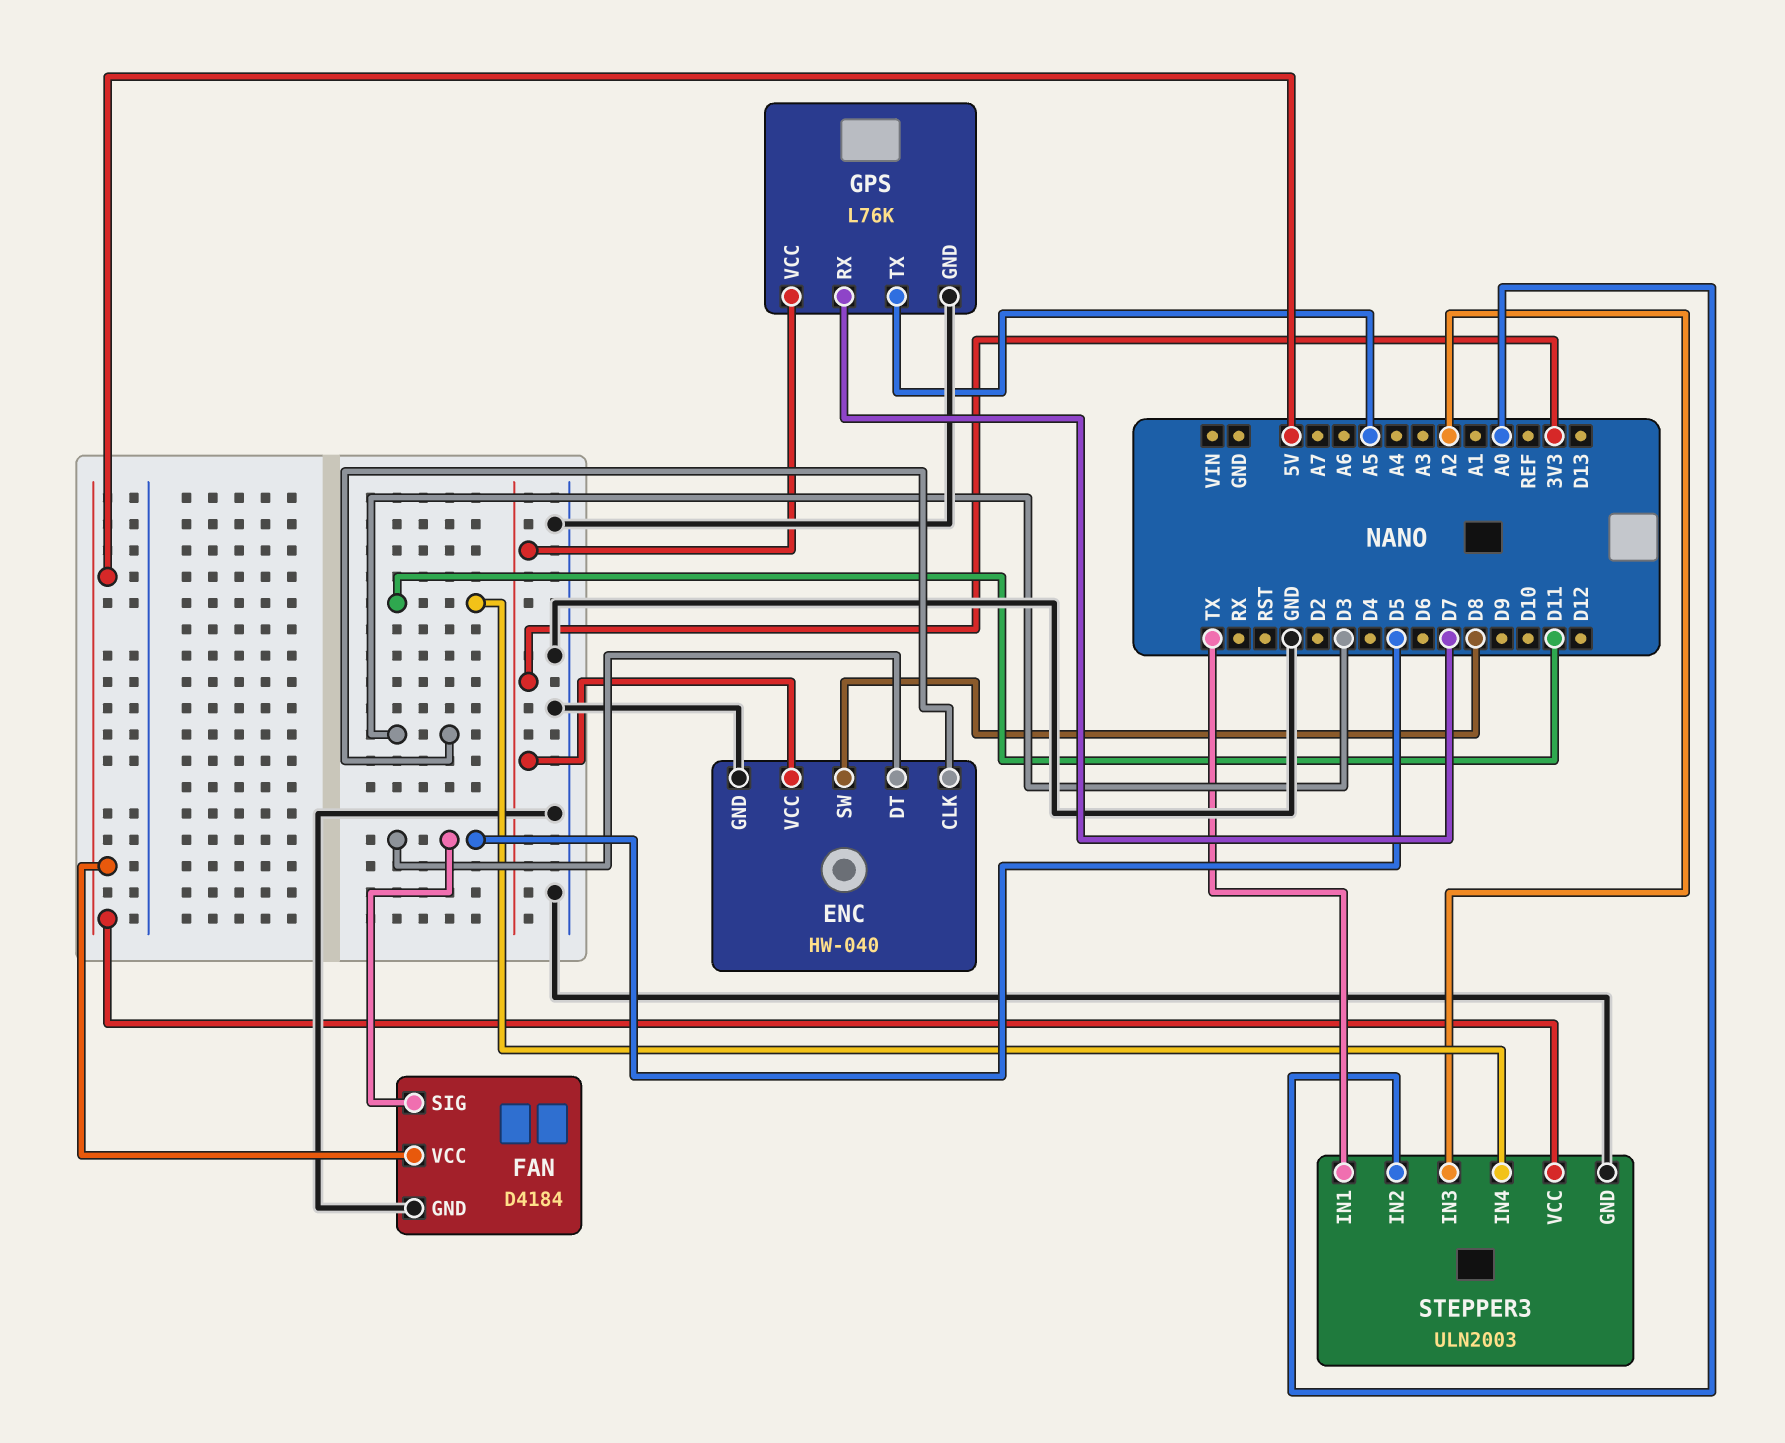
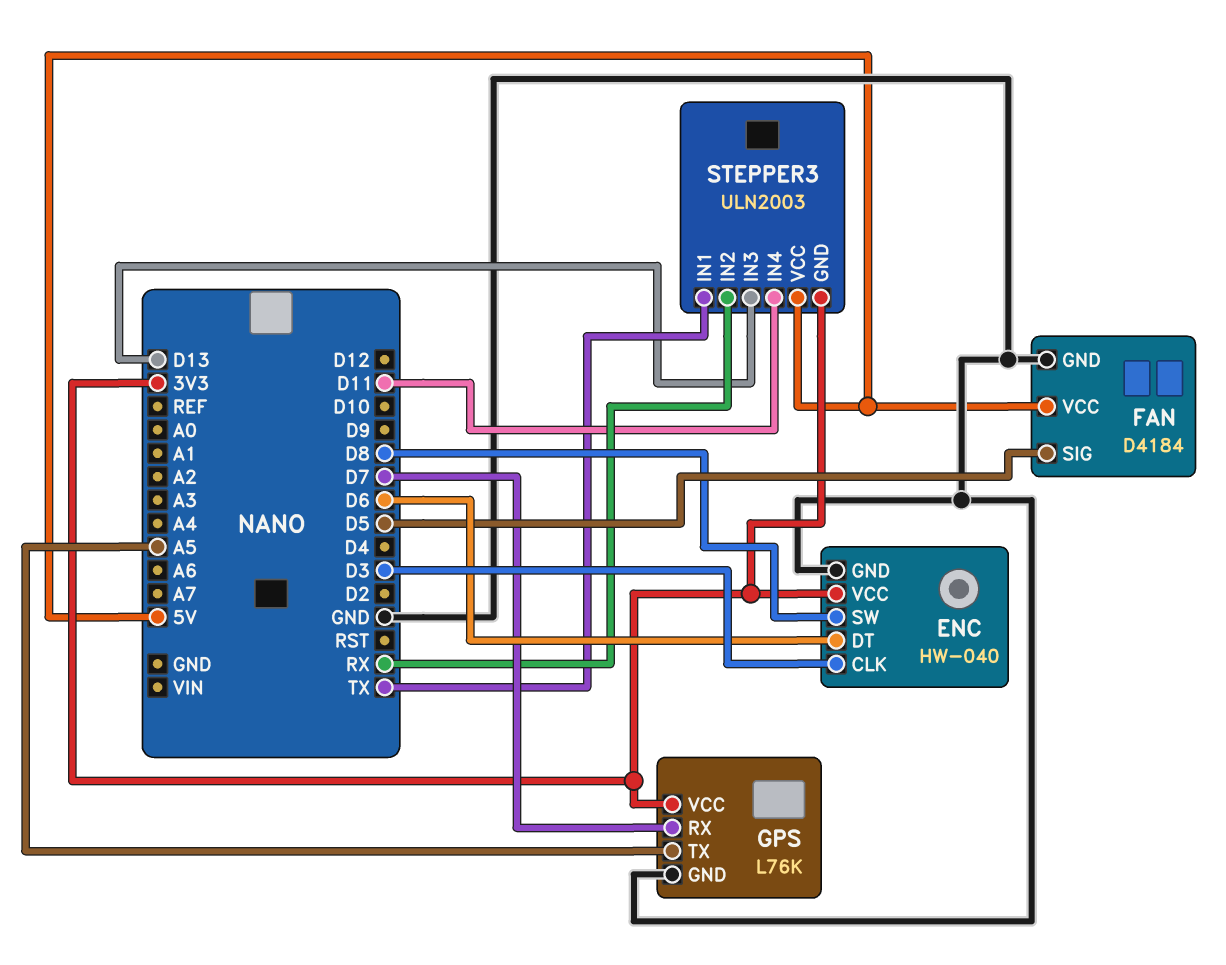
ENC pin DT: D5 -> D6
STEPPER3 pin GND: GND -> 3V3
STEPPER3 pin IN2: A0 -> RX
STEPPER3 pin IN3: A2 -> D13

